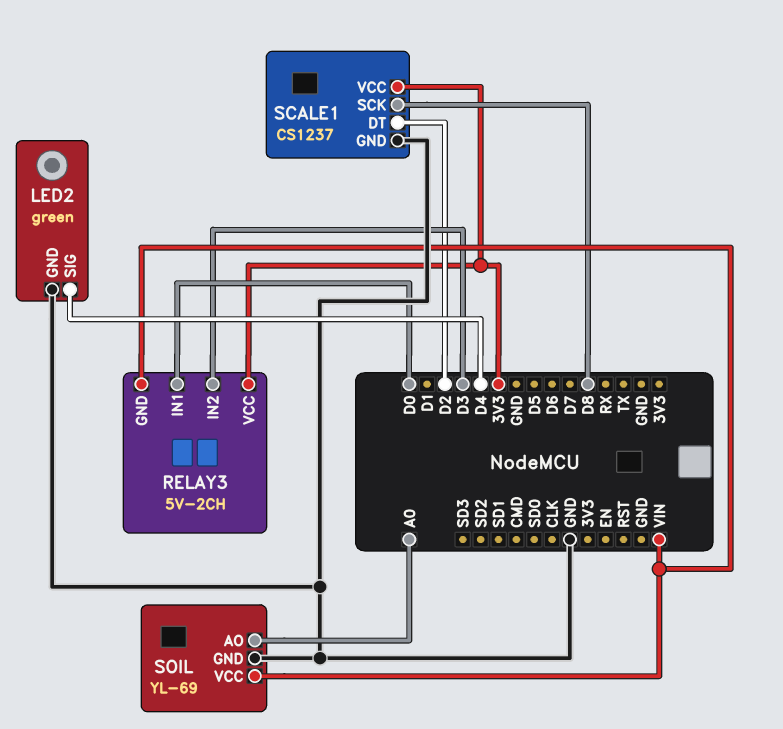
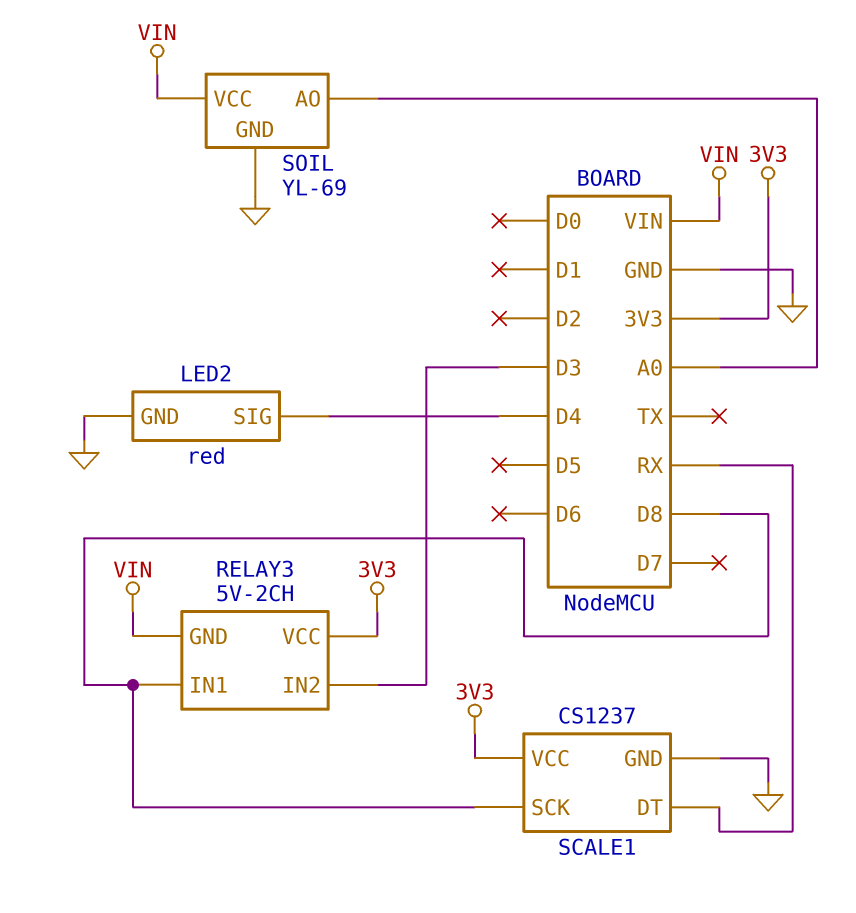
LED2: green -> red
RELAY3 pin IN1: D0 -> D8
SCALE1 pin DT: D2 -> RX

